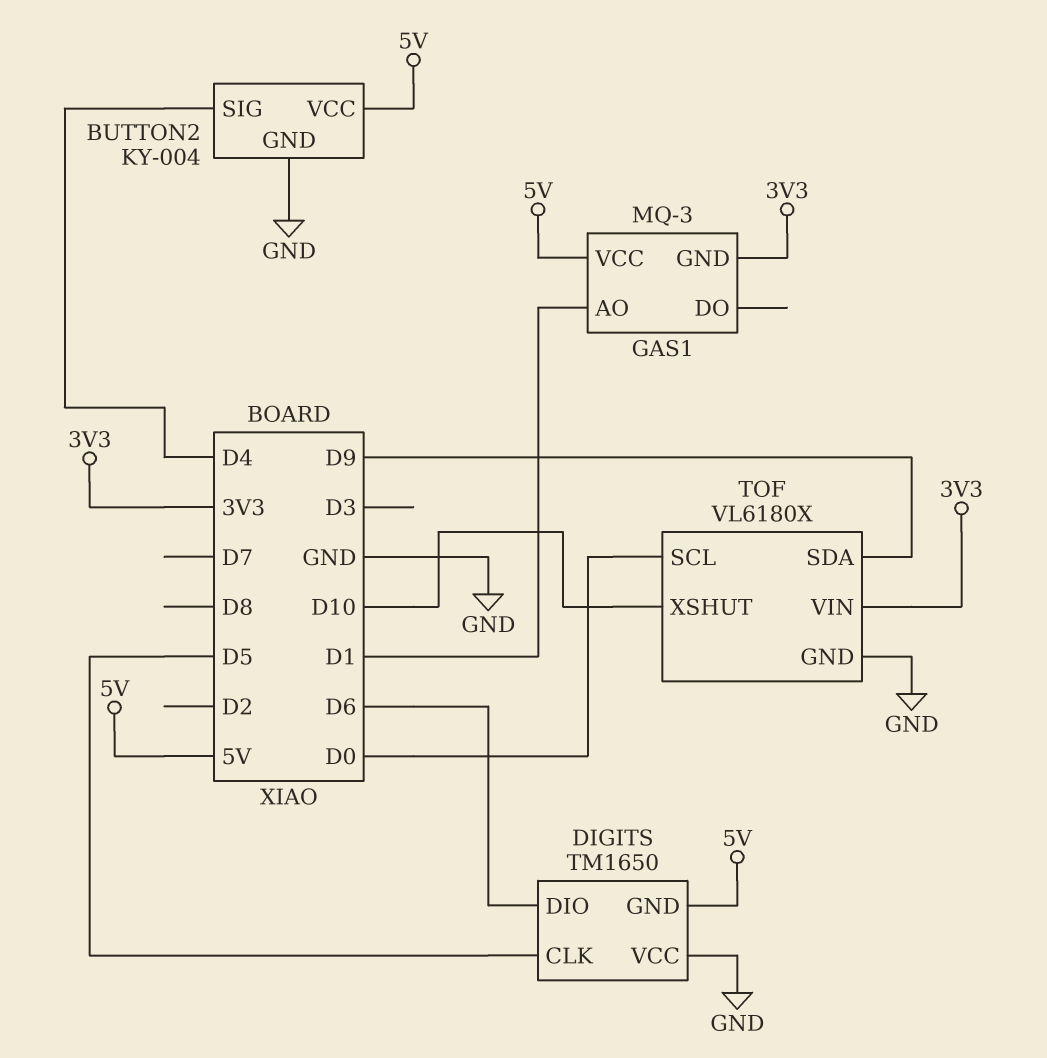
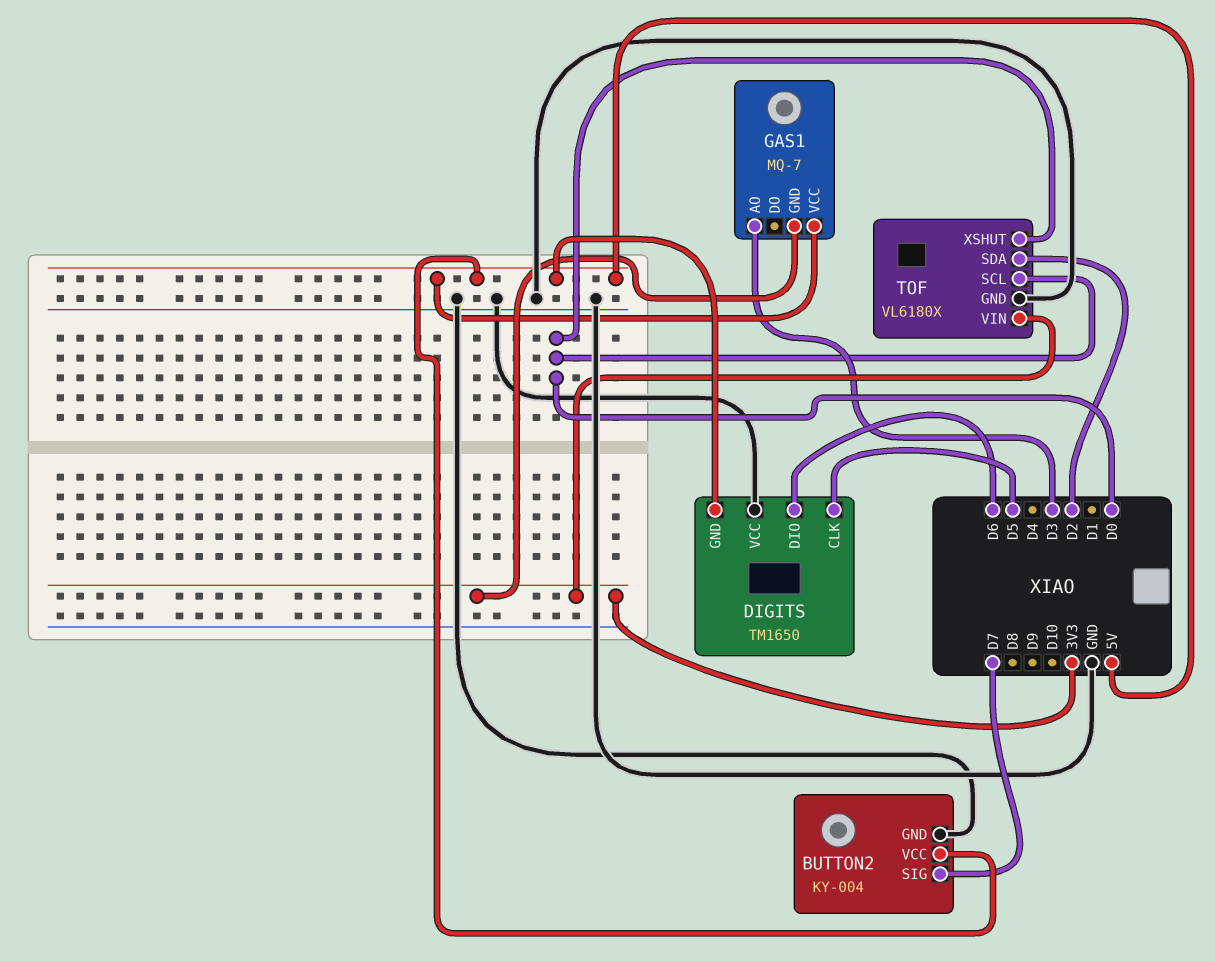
BUTTON2 pin SIG: D4 -> D7
GAS1: MQ-3 -> MQ-7
GAS1 pin AO: D1 -> D3
TOF pin SDA: D9 -> D2
TOF pin XSHUT: D10 -> D0

